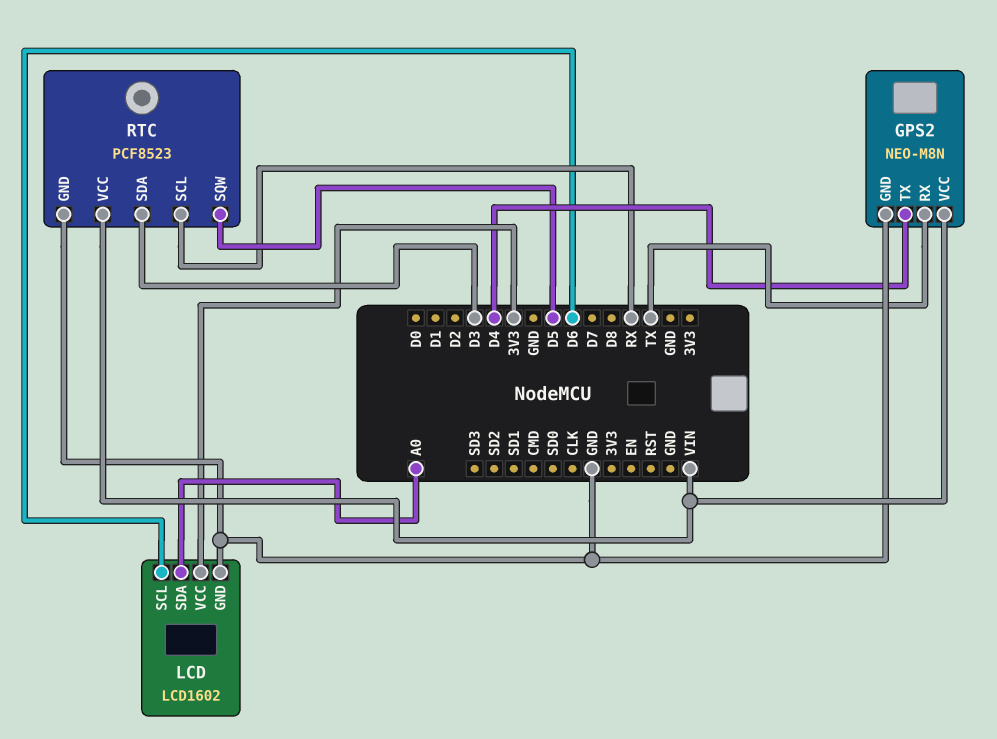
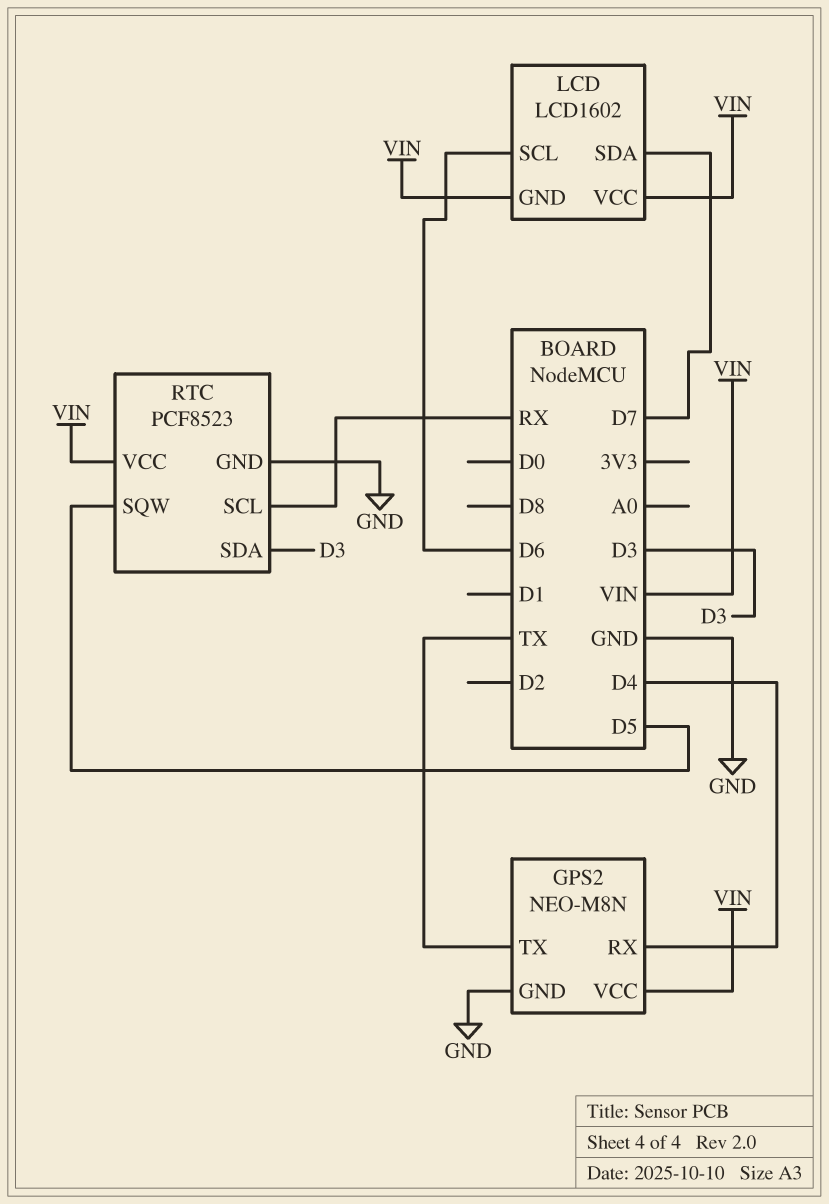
GPS2 pin RX: TX -> D4
GPS2 pin TX: D4 -> TX
LCD pin GND: GND -> VIN
LCD pin SDA: A0 -> D7
LCD pin VCC: 3V3 -> VIN

